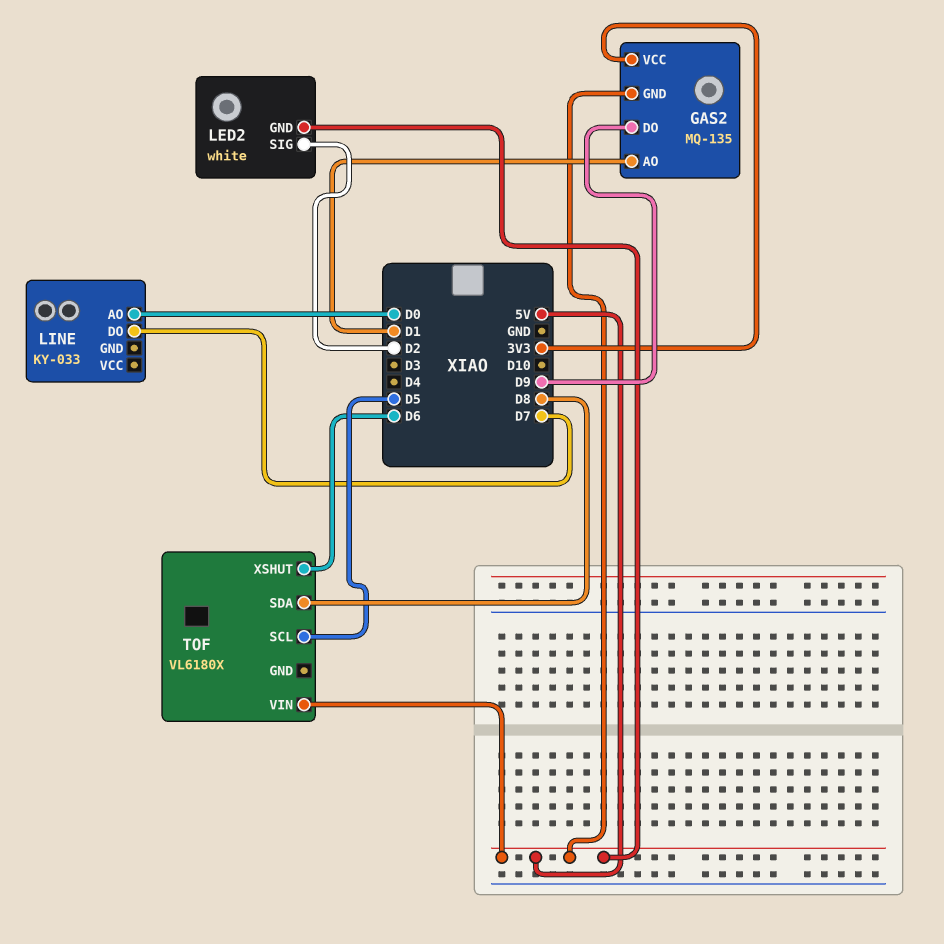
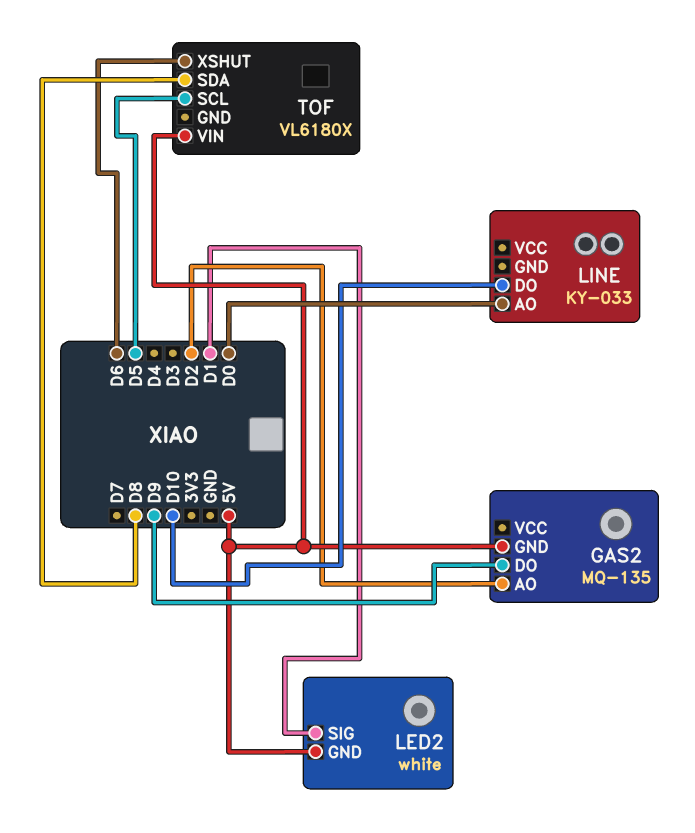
GAS2 pin AO: D1 -> D2
GAS2 pin VCC: 3V3 -> none
LED2 pin SIG: D2 -> D1
LINE pin DO: D7 -> D10

